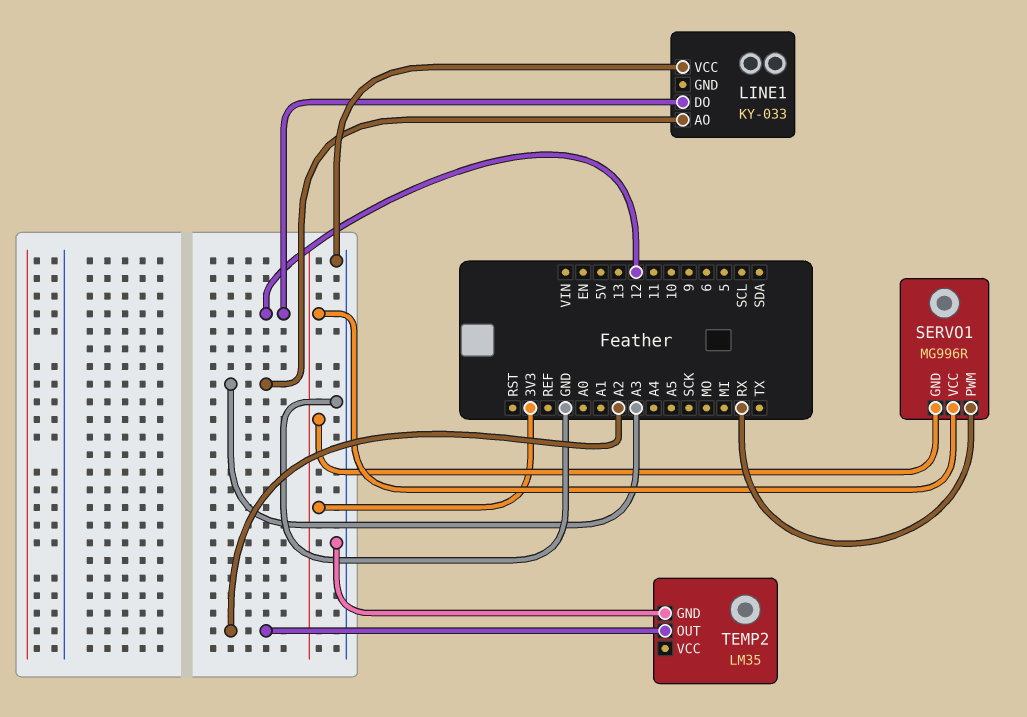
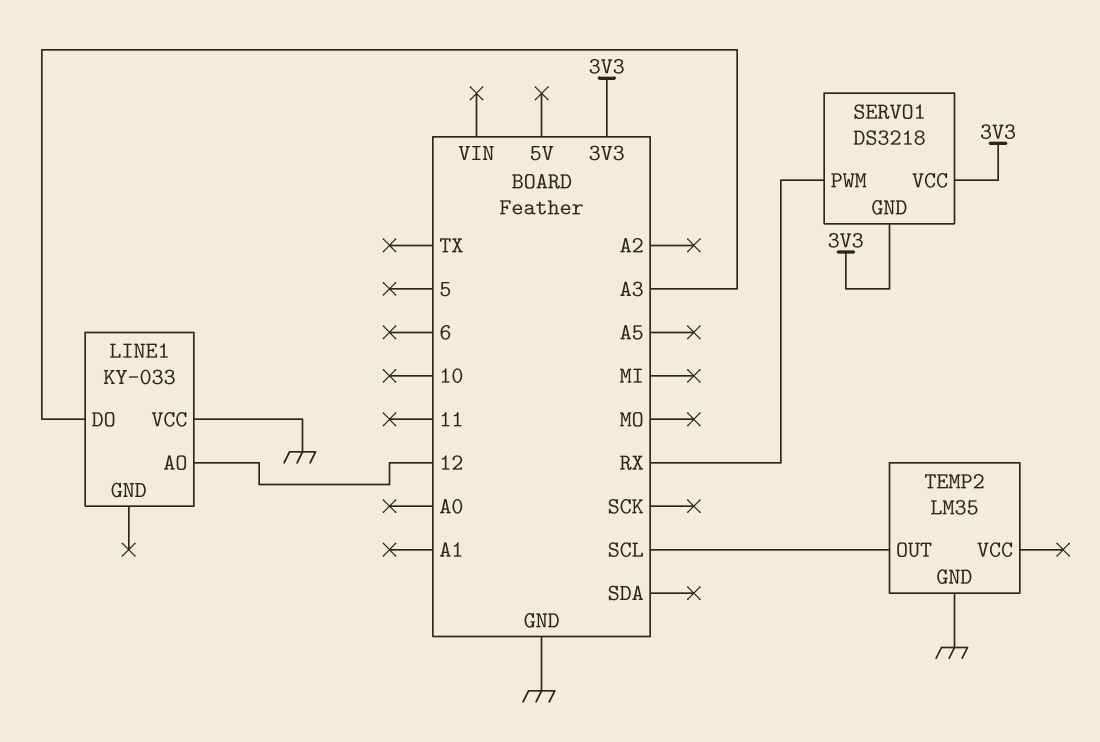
LINE1 pin AO: A3 -> 12
LINE1 pin DO: 12 -> A3
SERVO1: MG996R -> DS3218
TEMP2 pin OUT: A2 -> SCL

